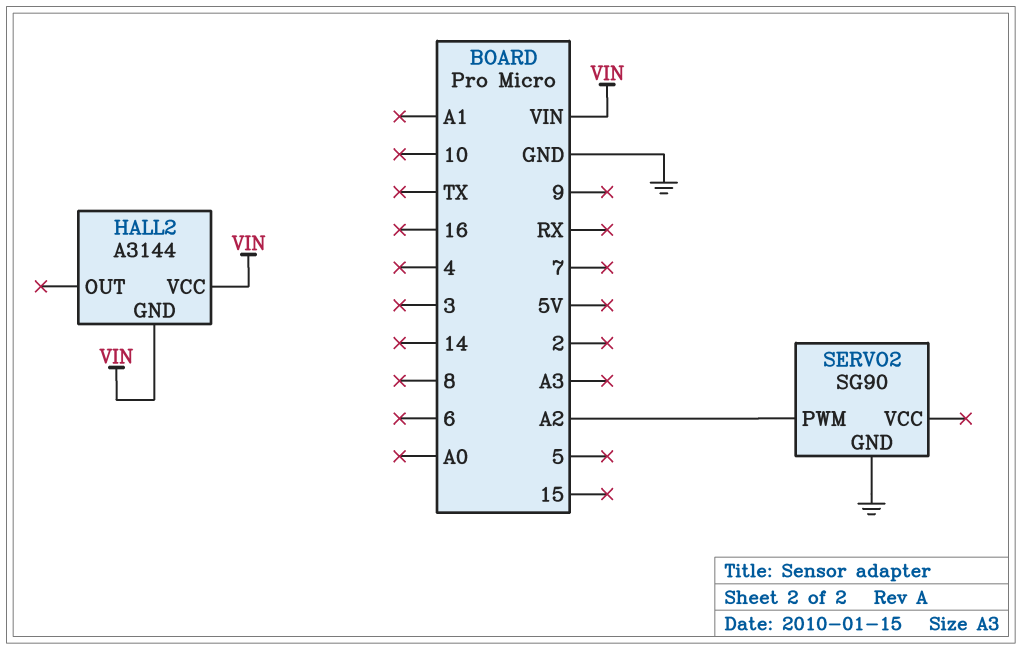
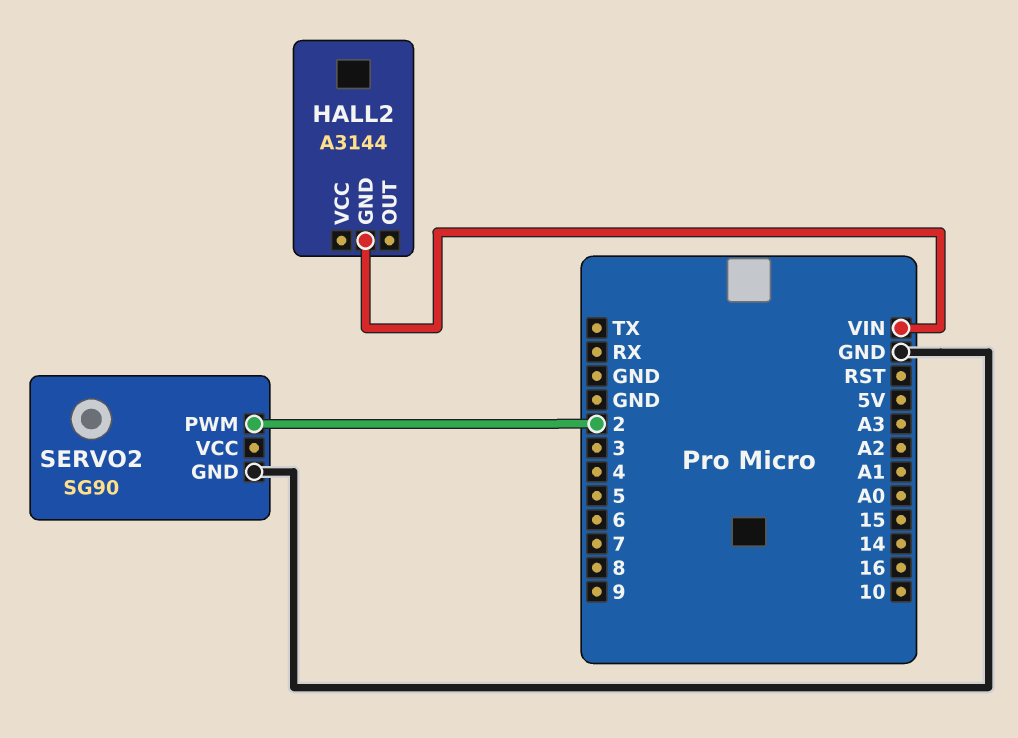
HALL2 pin VCC: VIN -> none
SERVO2 pin PWM: A2 -> 2

